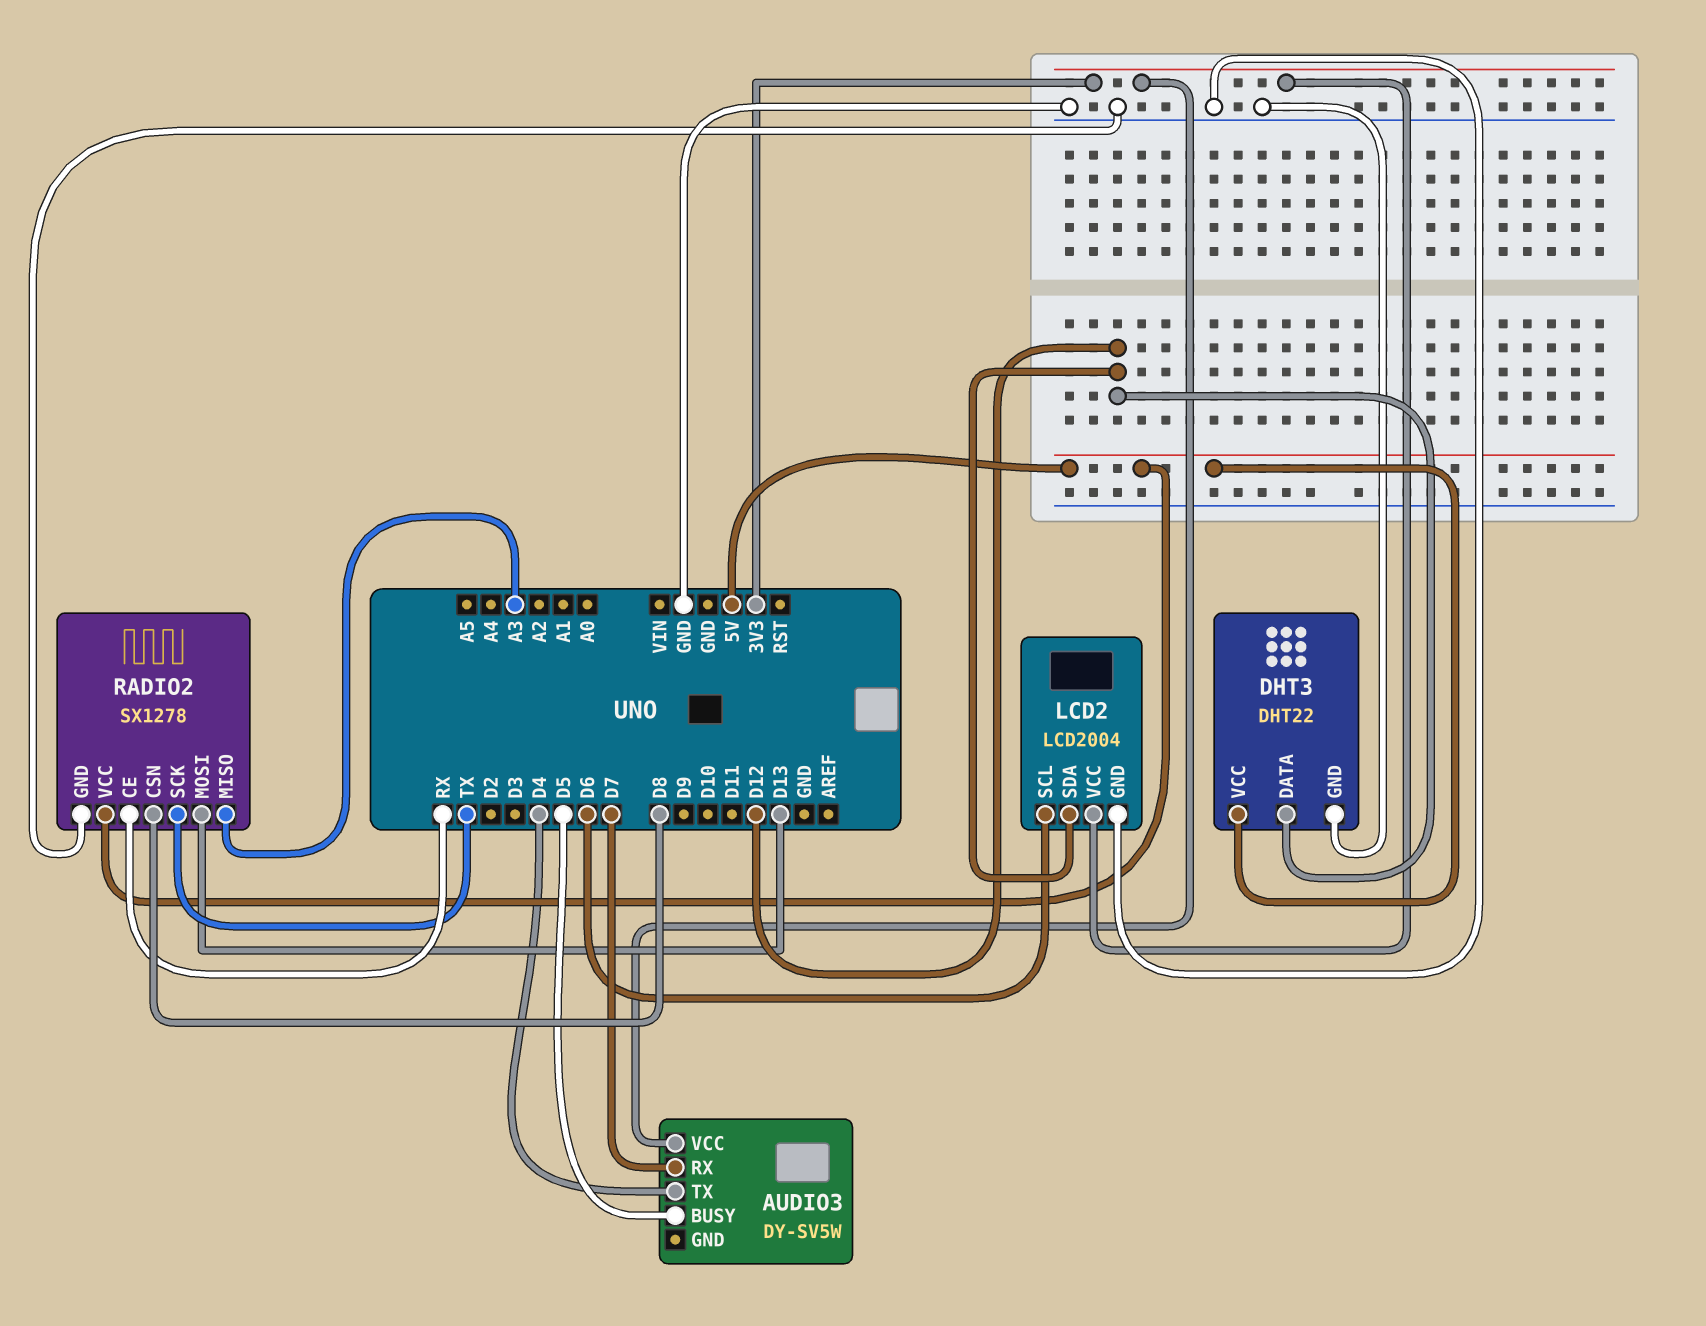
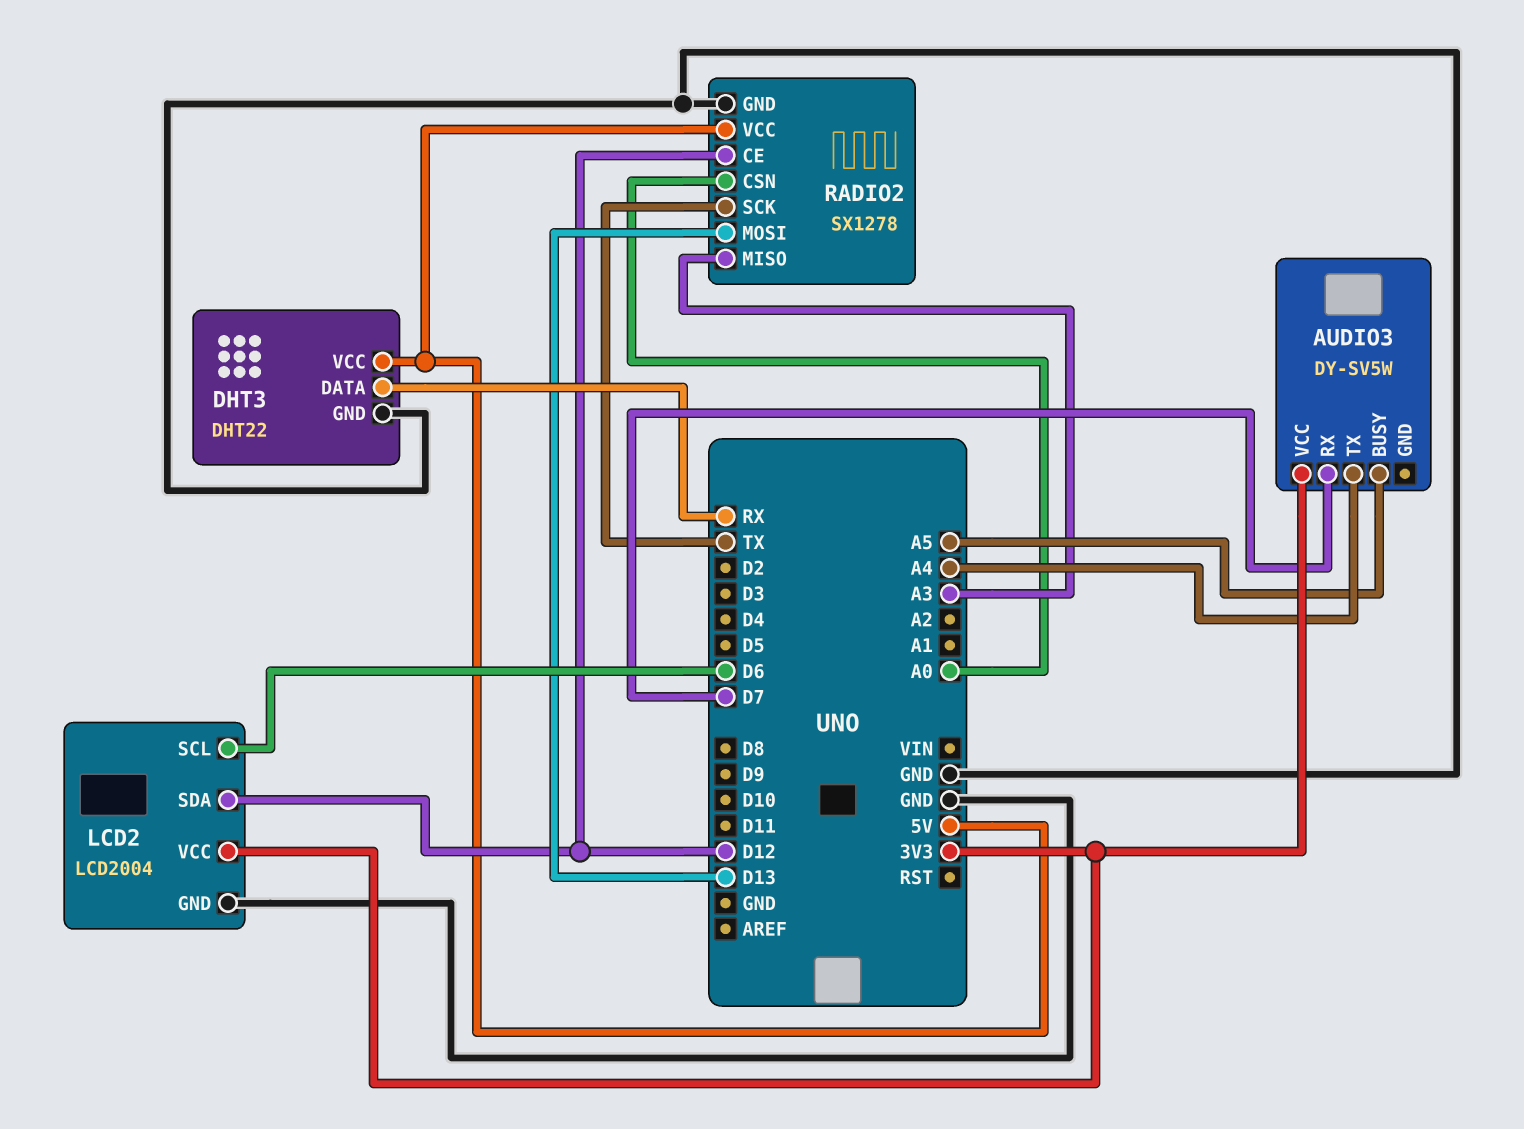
AUDIO3 pin BUSY: D5 -> A5
AUDIO3 pin TX: D4 -> A4
DHT3 pin DATA: D12 -> RX
RADIO2 pin CE: RX -> D12
RADIO2 pin CSN: D8 -> A0

